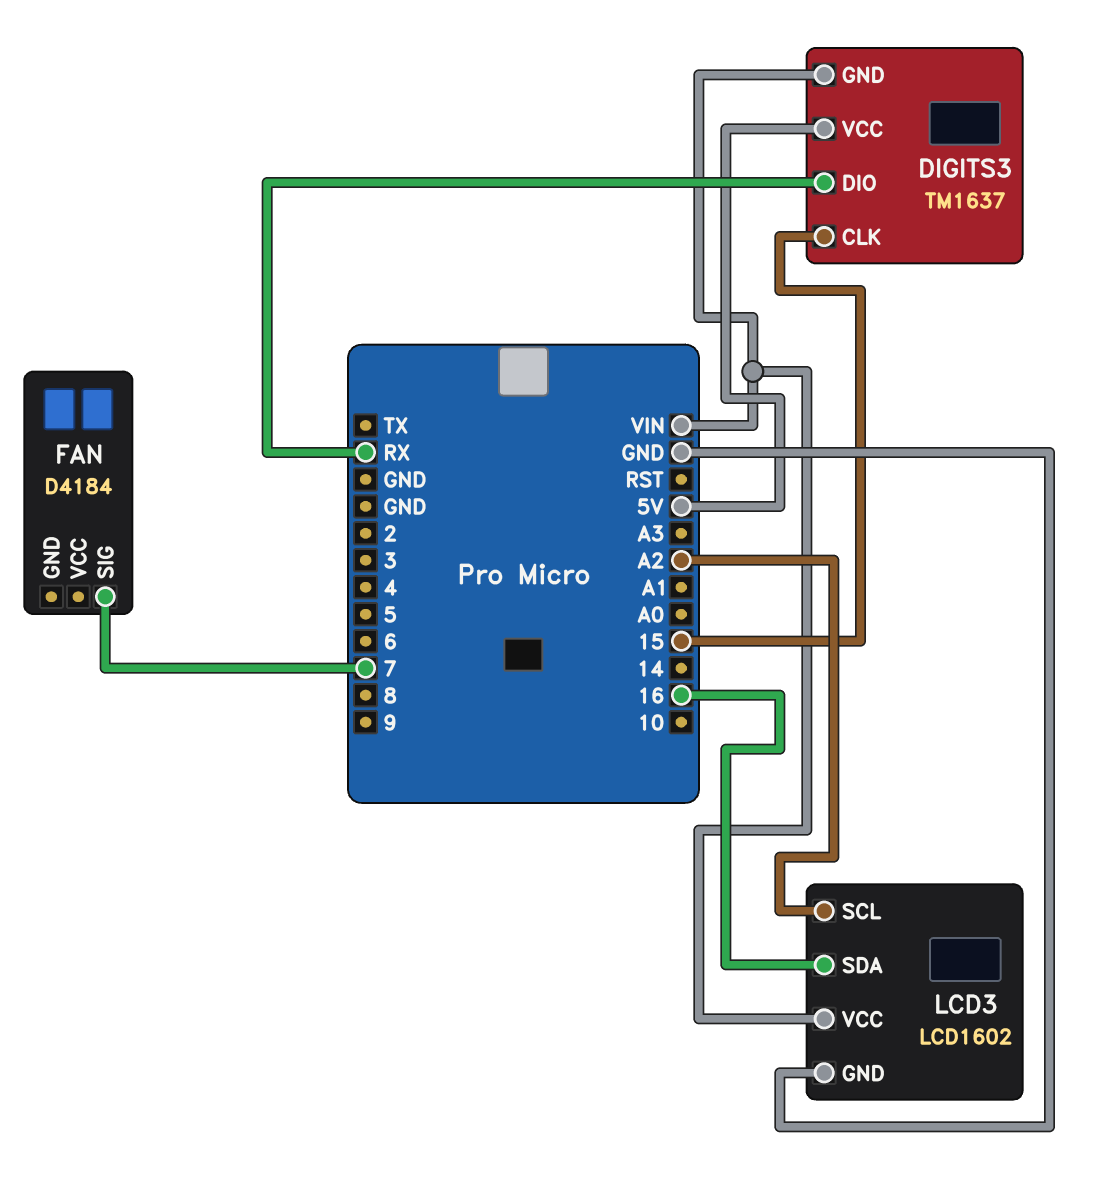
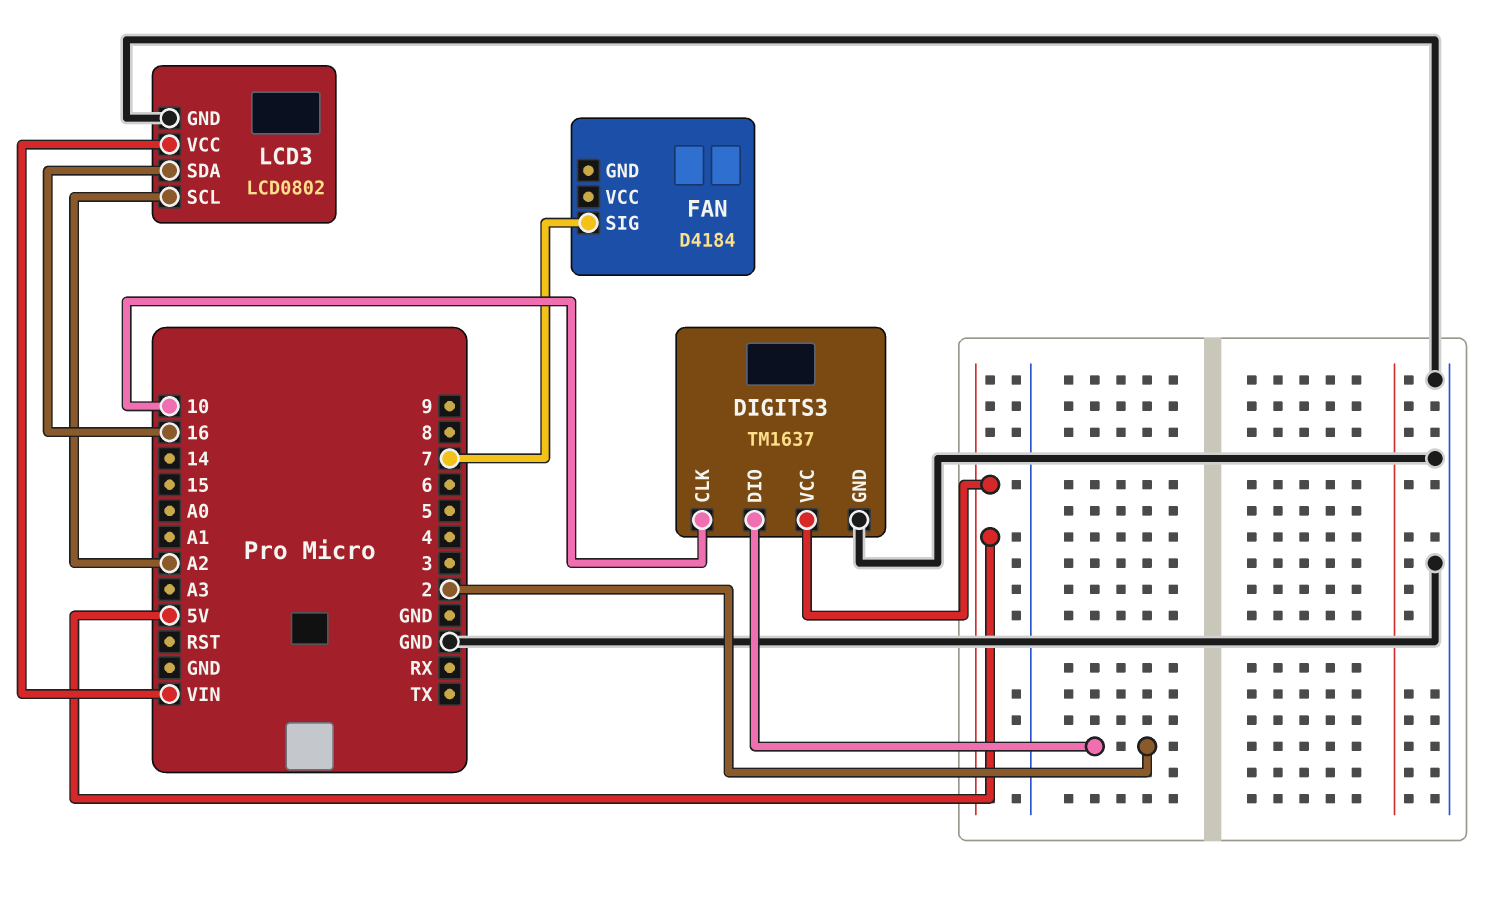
DIGITS3 pin CLK: 15 -> 10
DIGITS3 pin DIO: RX -> 2
DIGITS3 pin GND: VIN -> GND
LCD3: LCD1602 -> LCD0802

